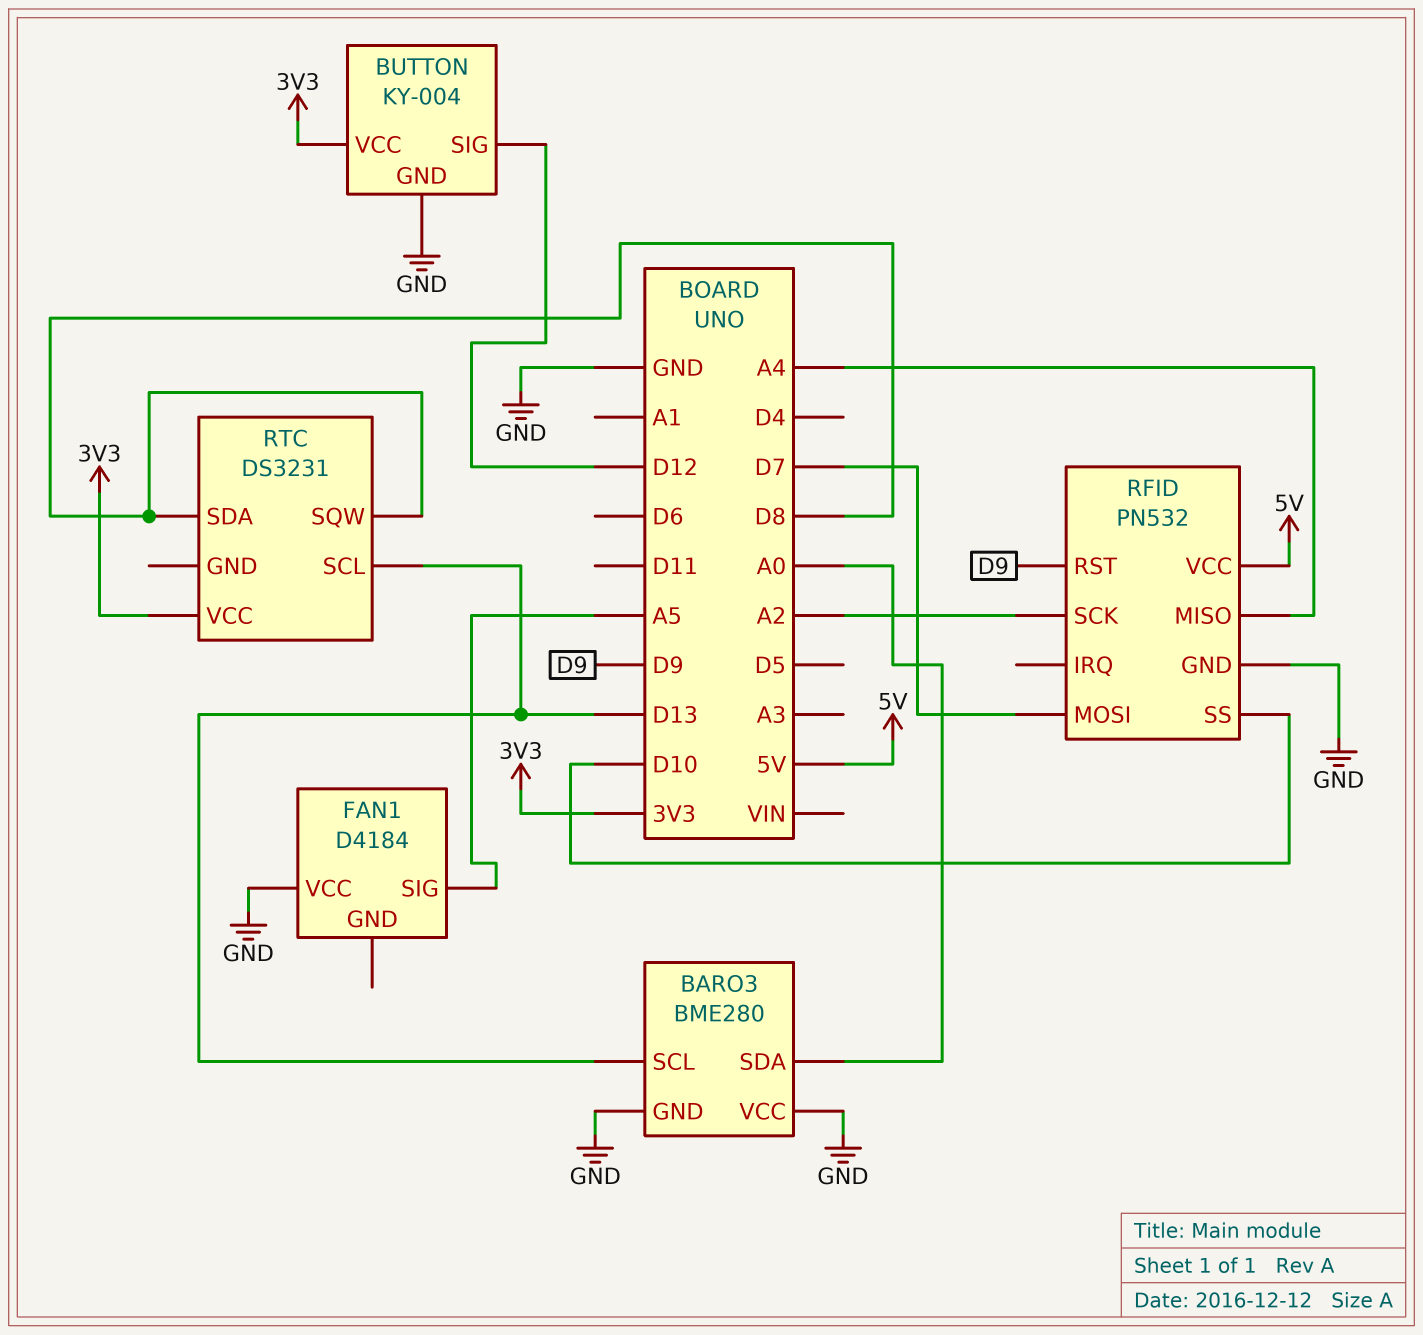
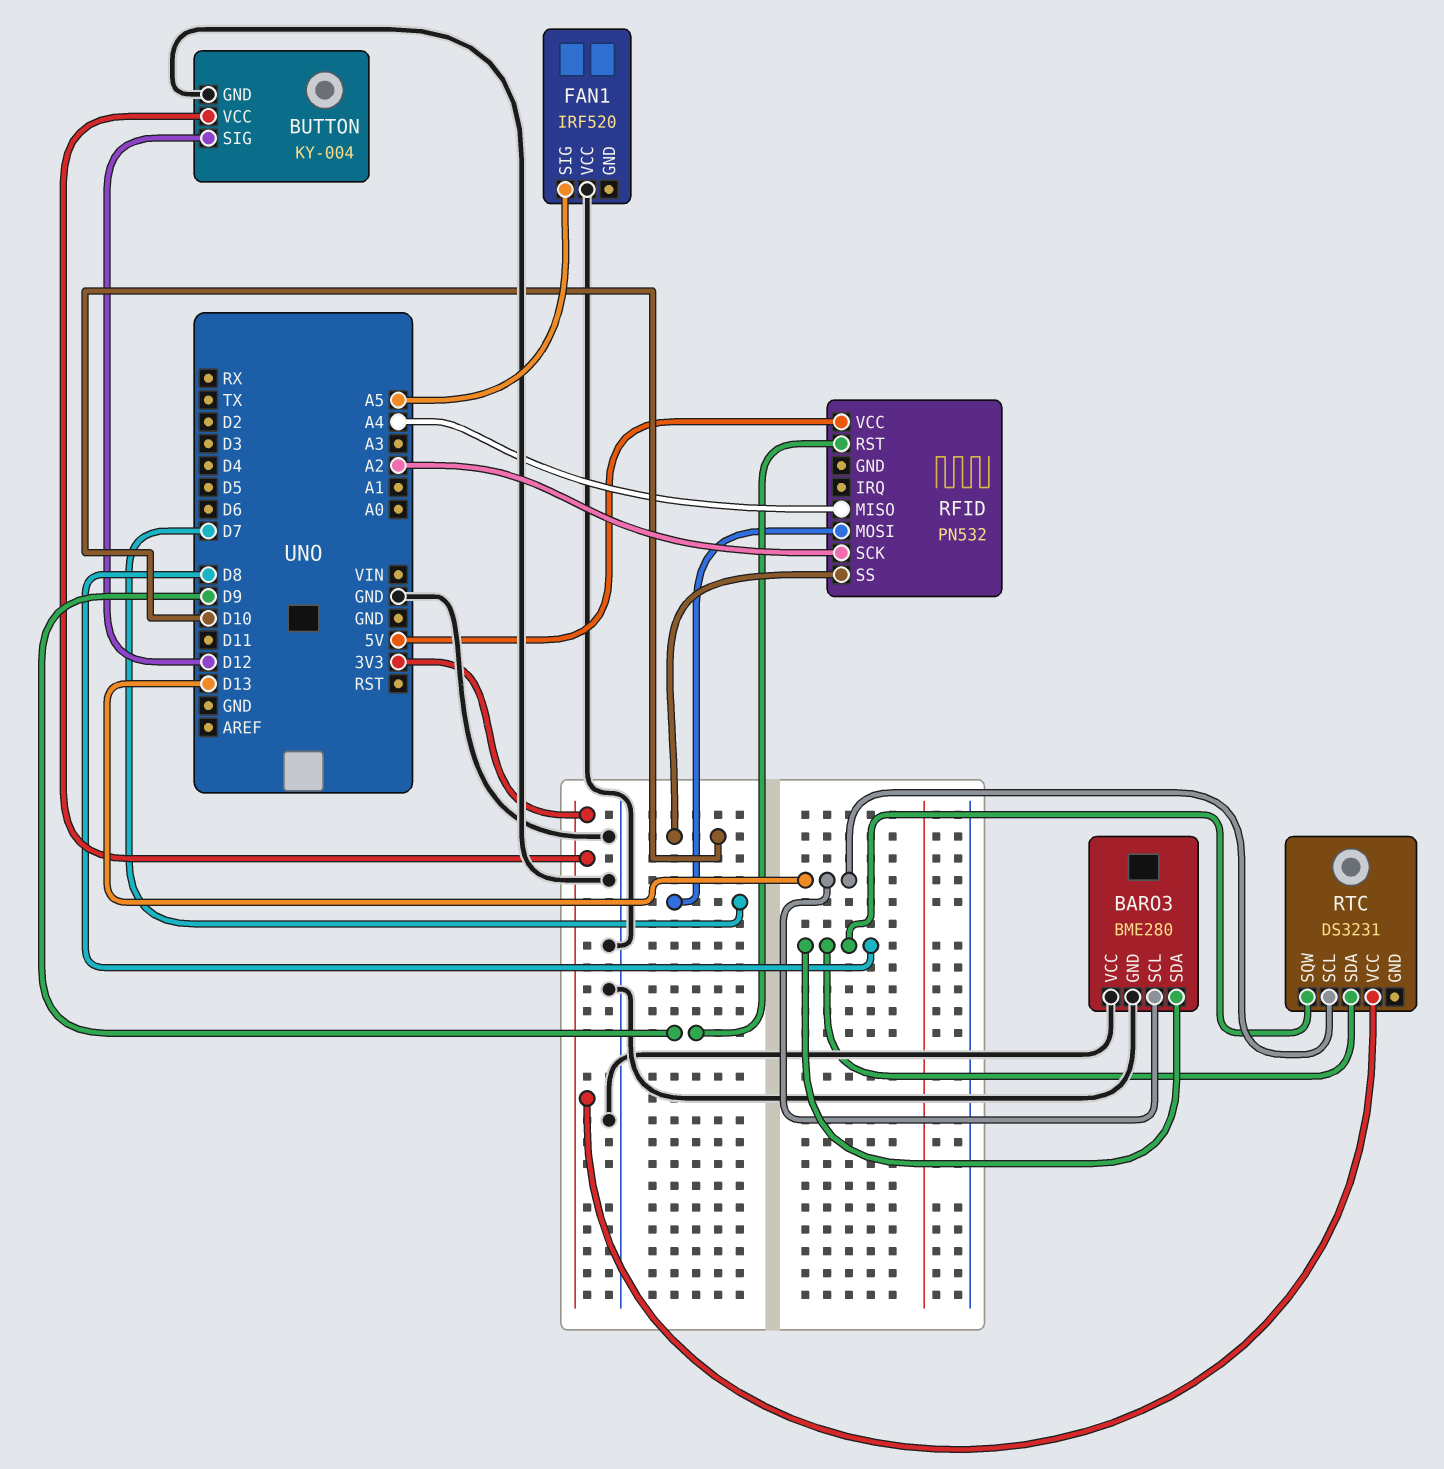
BARO3 pin SDA: A0 -> D8
FAN1: D4184 -> IRF520
RFID pin GND: GND -> none

